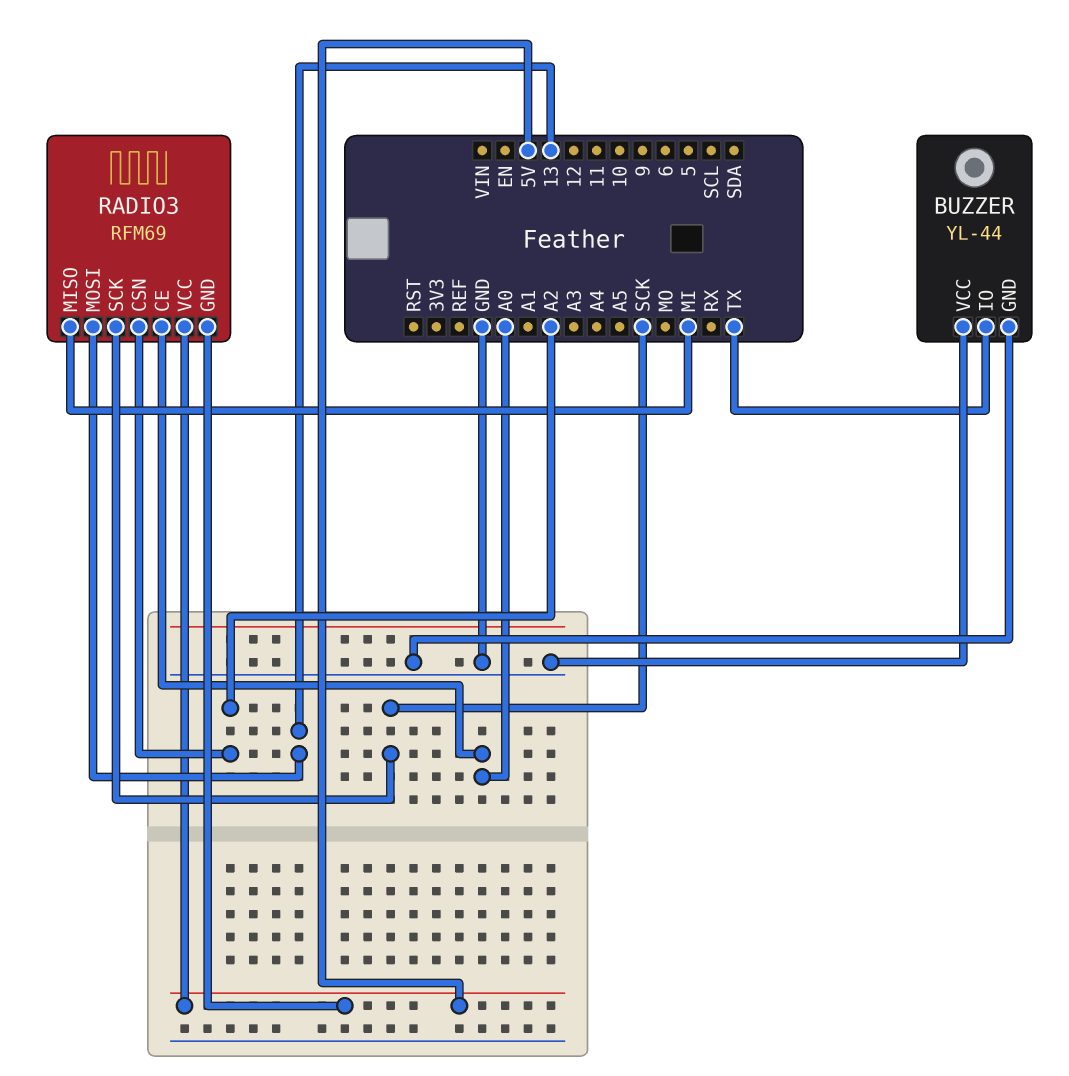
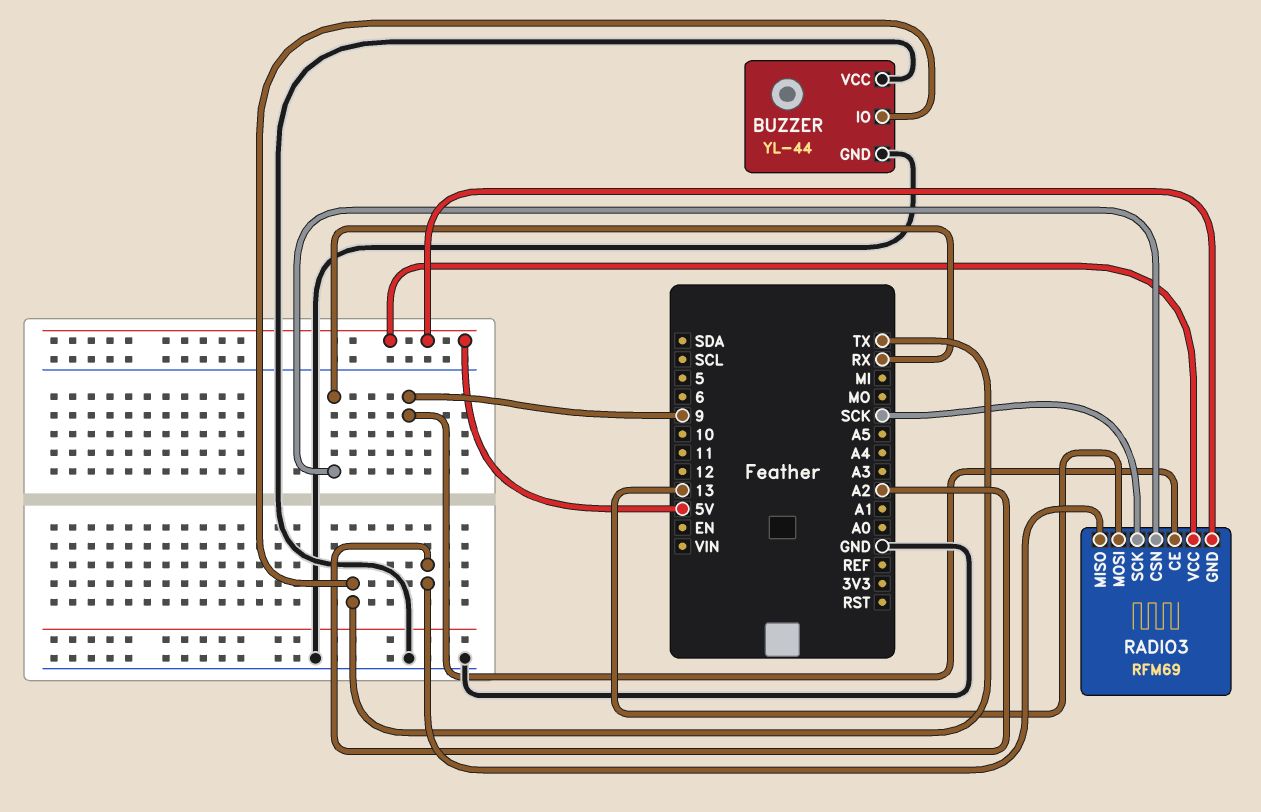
RADIO3 pin CE: A0 -> 9
RADIO3 pin CSN: A2 -> RX
RADIO3 pin MISO: MI -> A2

